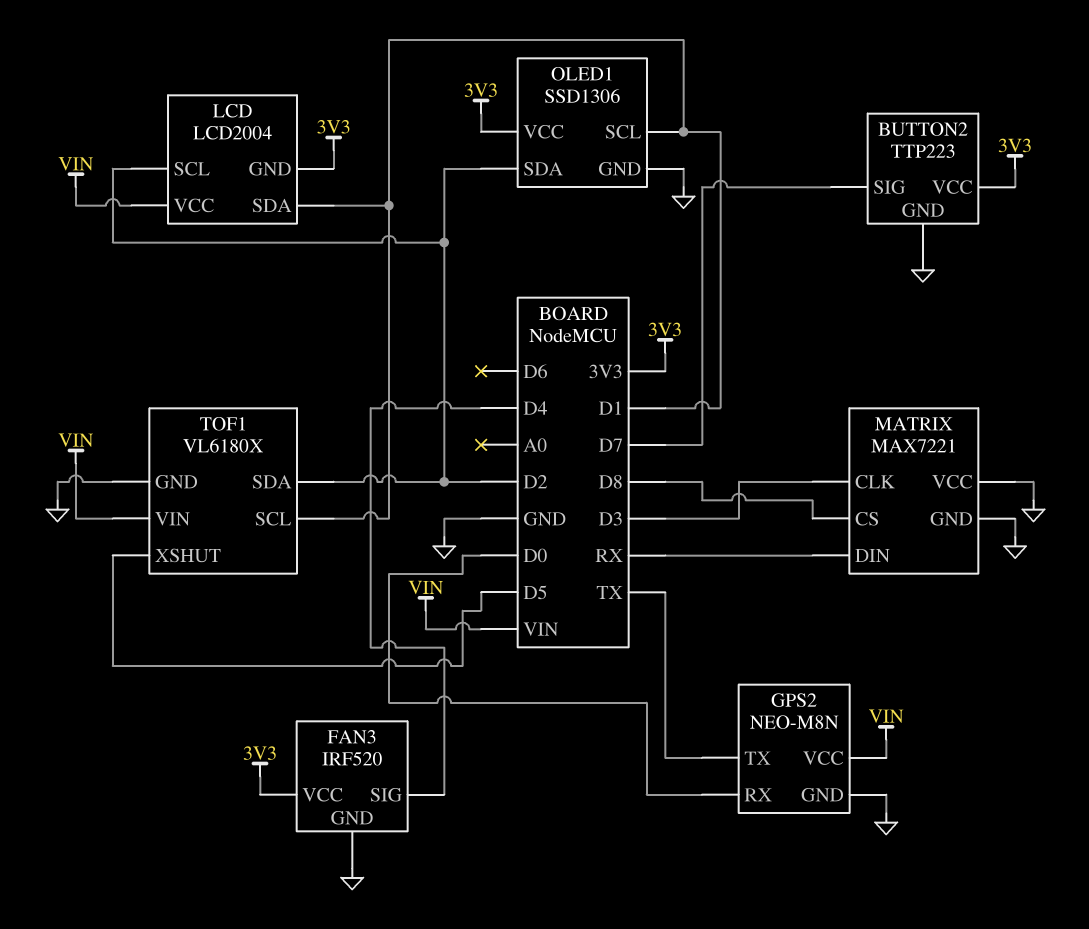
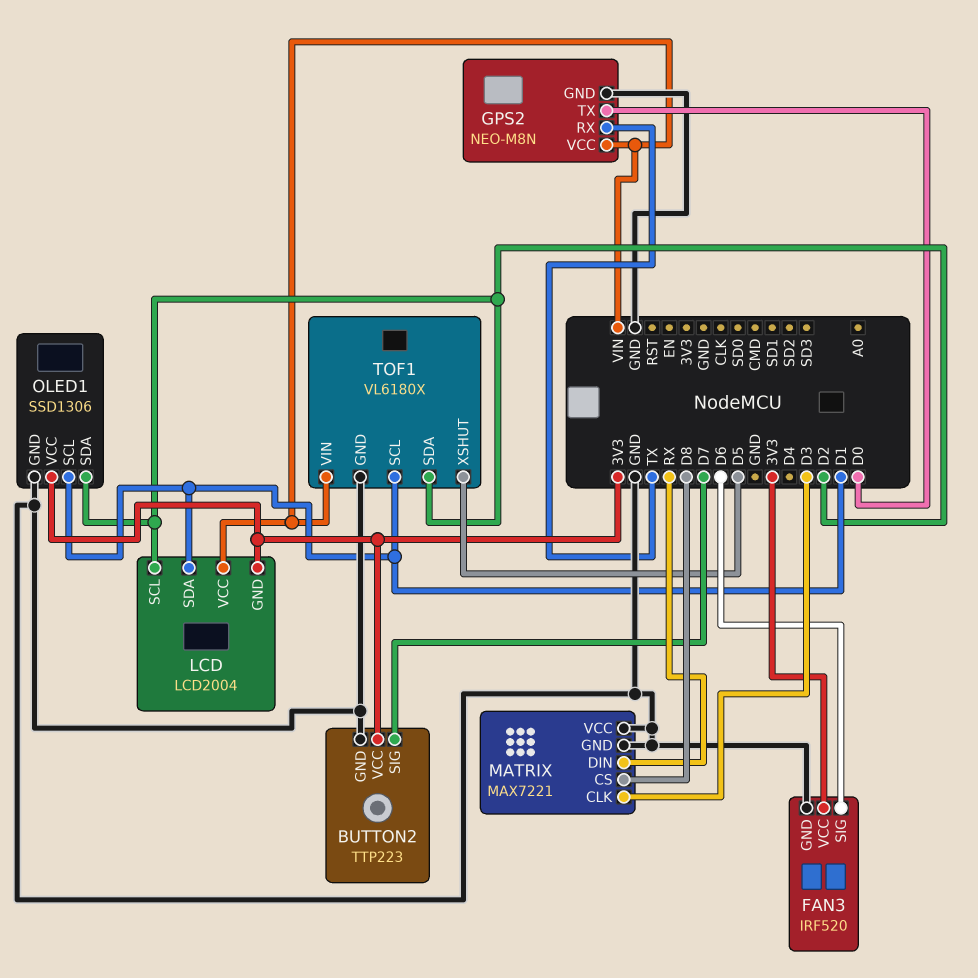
FAN3 pin SIG: D4 -> D6
GPS2 pin RX: D0 -> TX
GPS2 pin TX: TX -> D0

